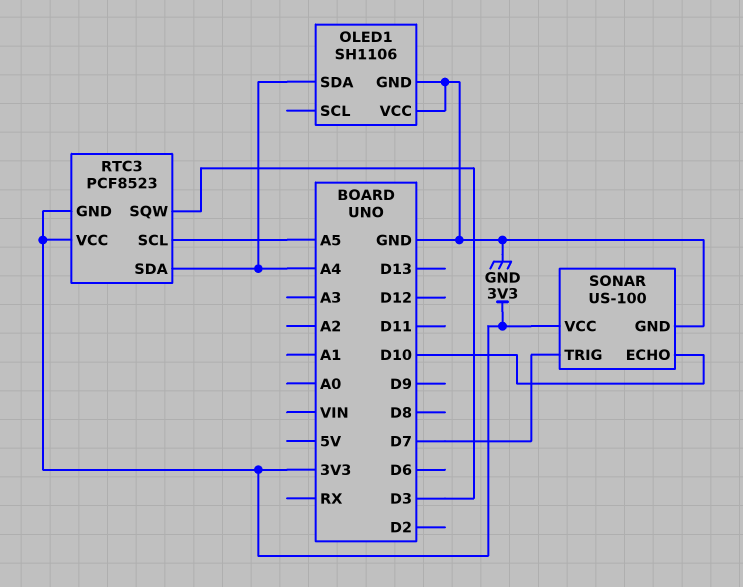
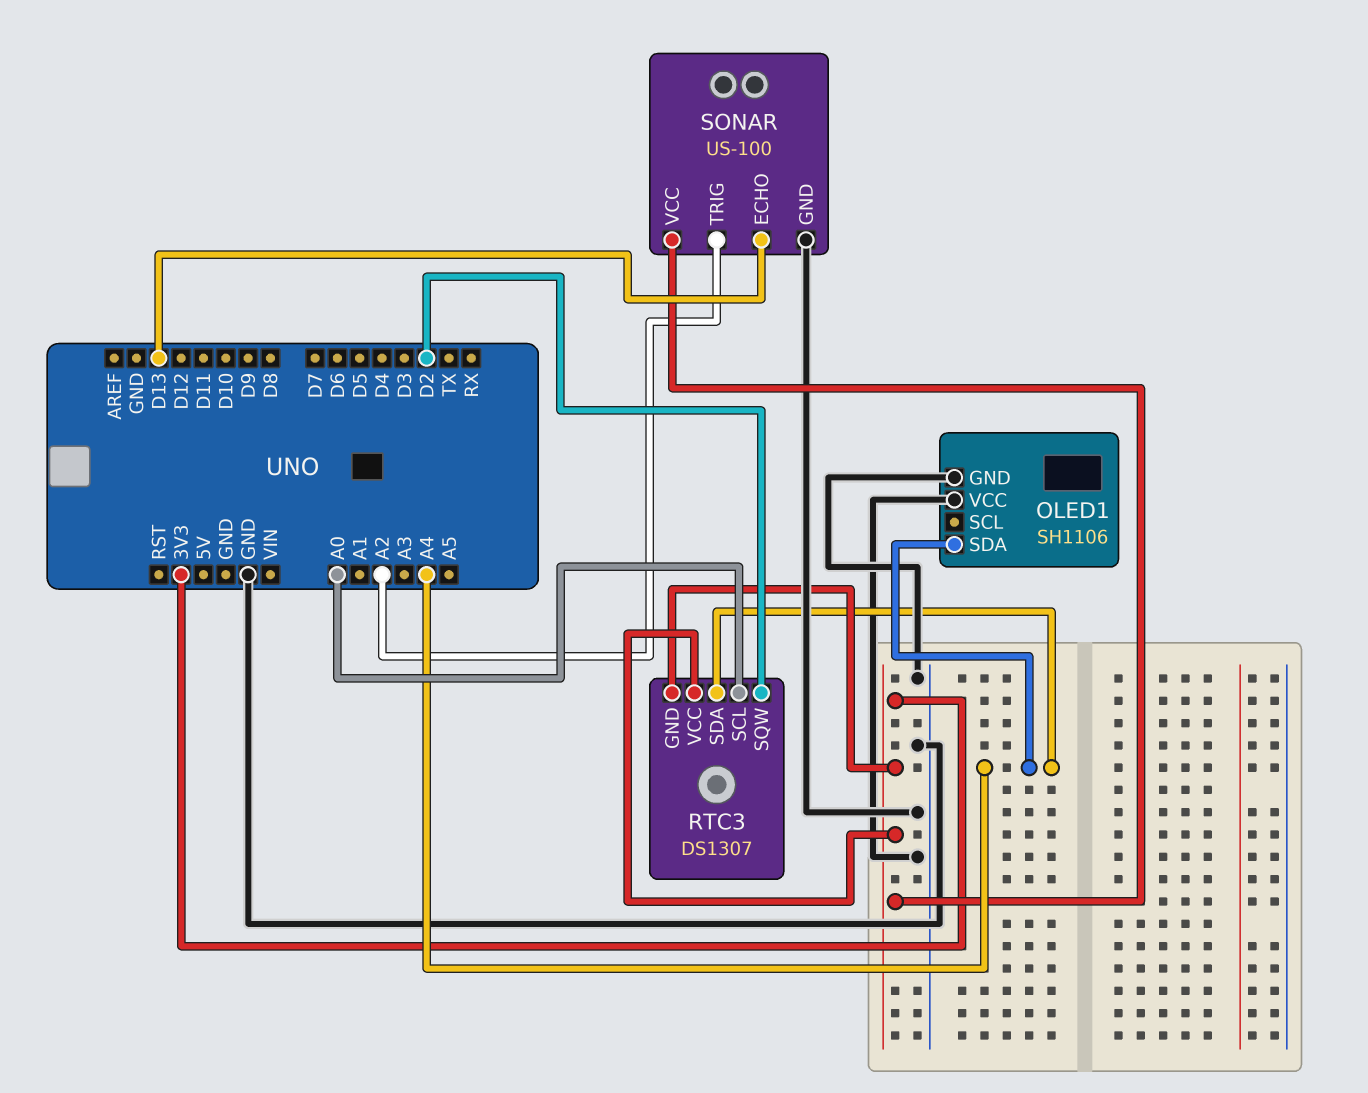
RTC3: PCF8523 -> DS1307
RTC3 pin SCL: A5 -> A0
RTC3 pin SQW: D3 -> D2
SONAR pin ECHO: D10 -> D13
SONAR pin TRIG: D7 -> A2

